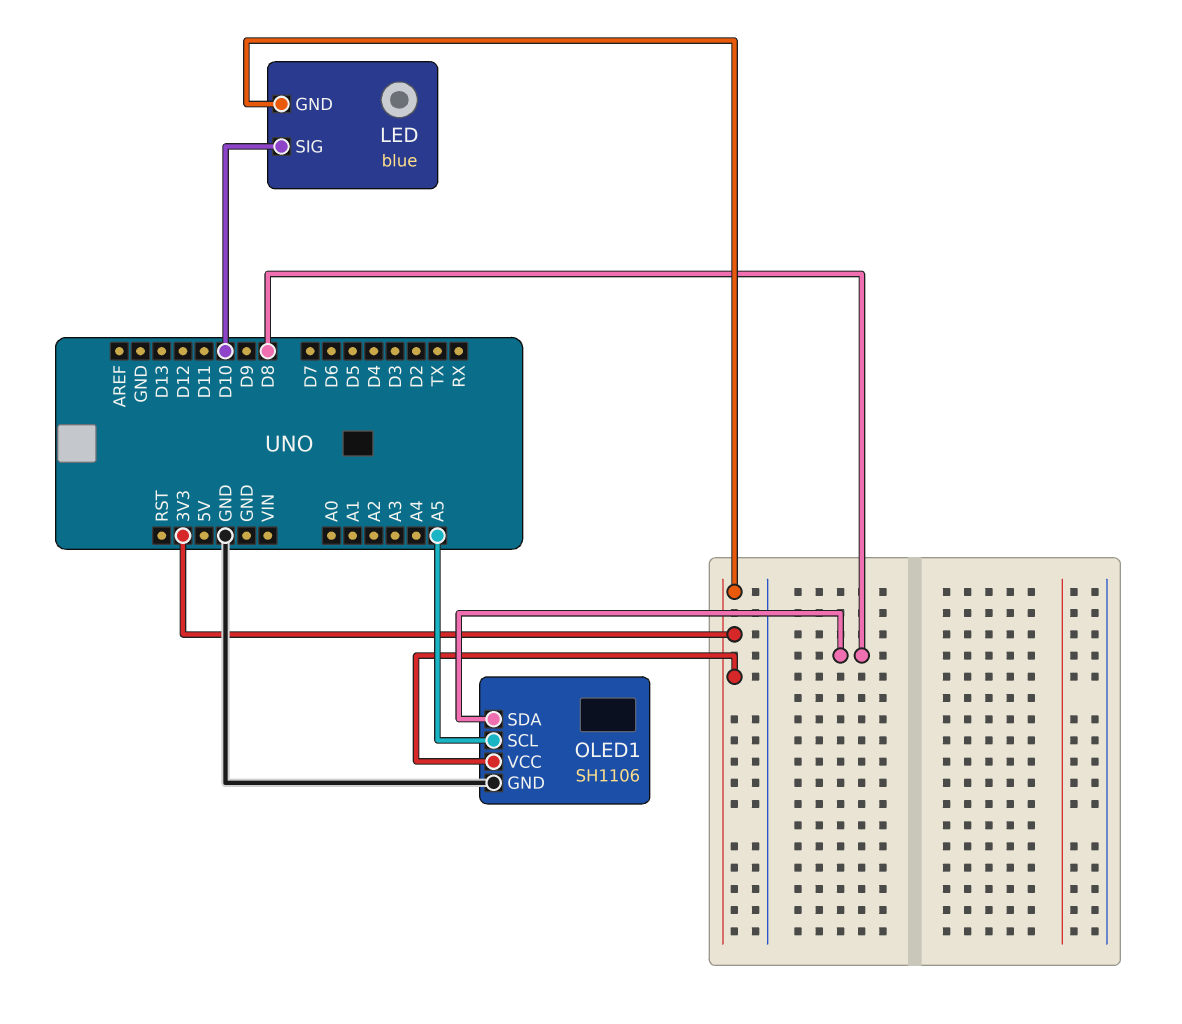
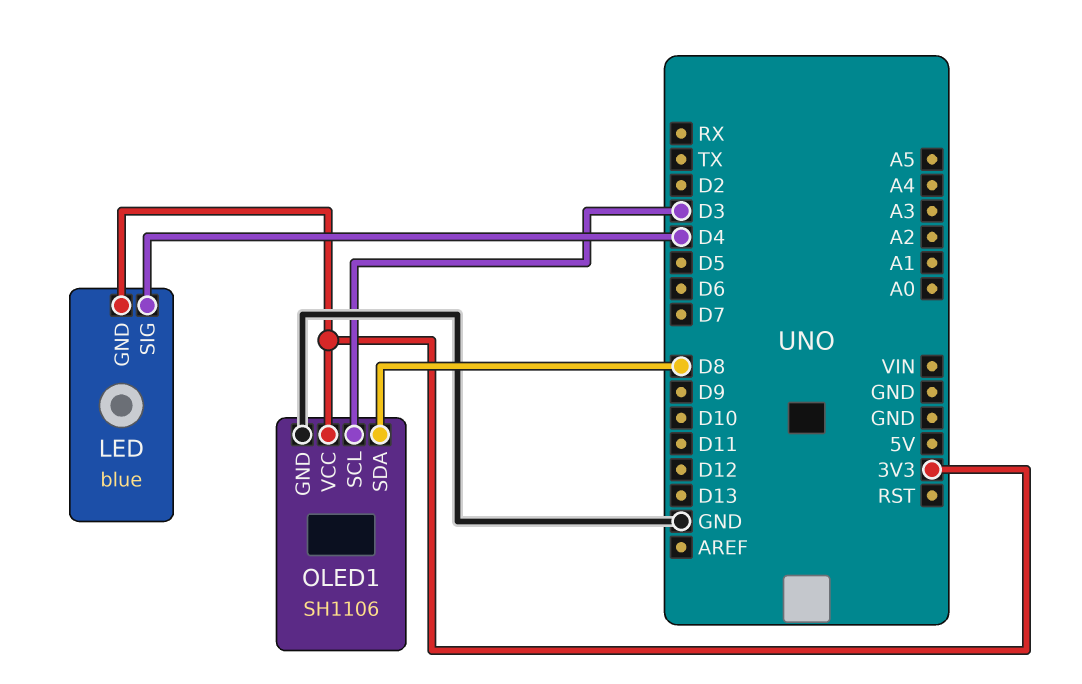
LED pin SIG: D10 -> D4
OLED1 pin SCL: A5 -> D3

